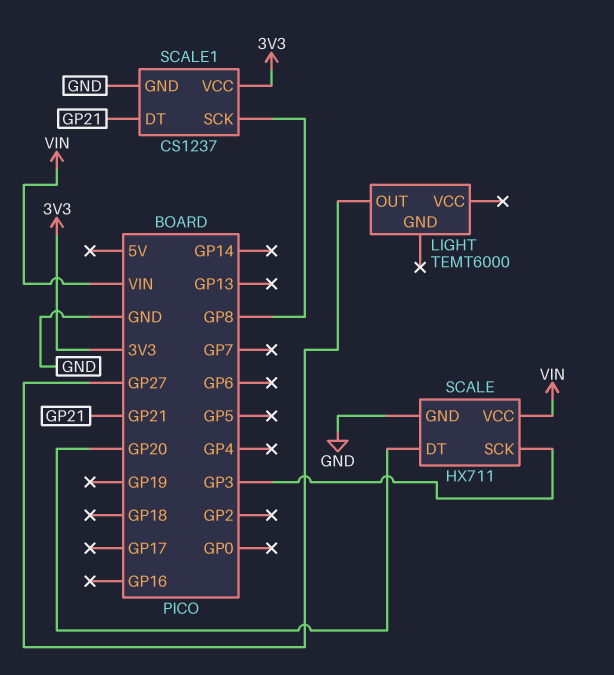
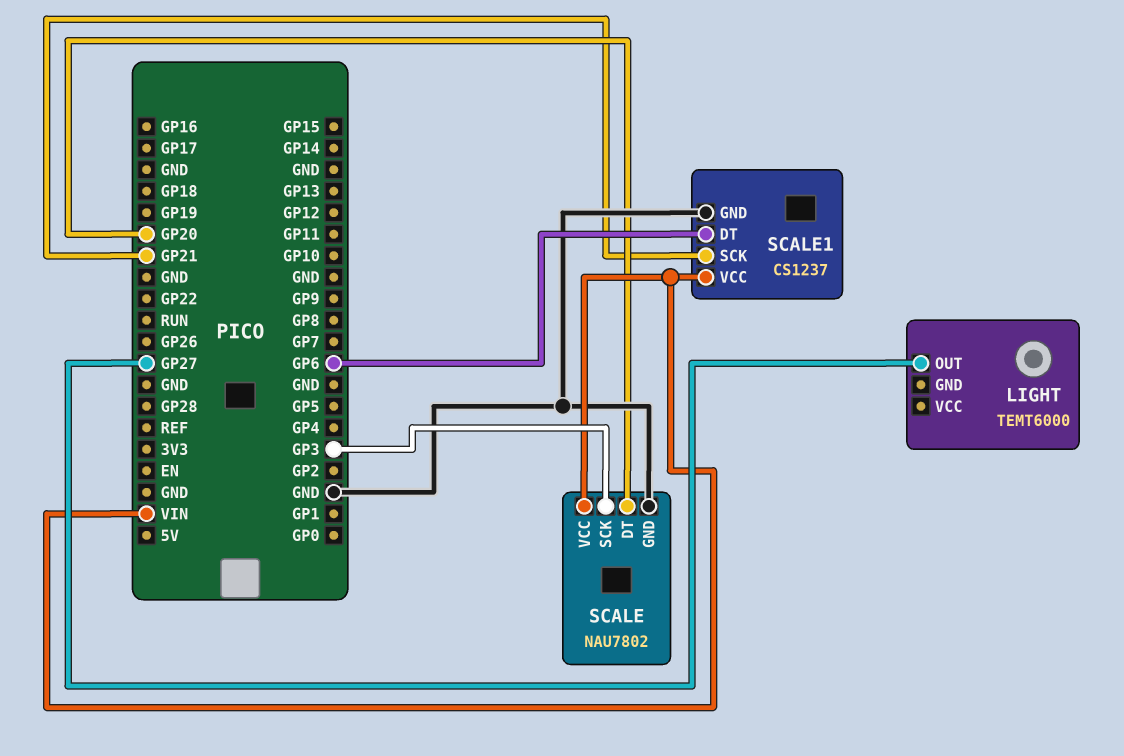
SCALE: HX711 -> NAU7802
SCALE1 pin DT: GP21 -> GP6
SCALE1 pin SCK: GP8 -> GP21
SCALE1 pin VCC: 3V3 -> VIN

